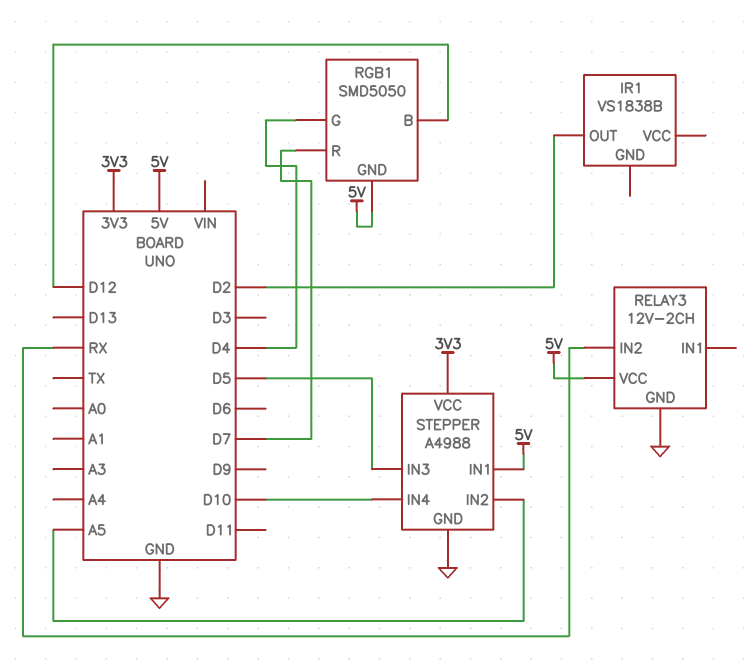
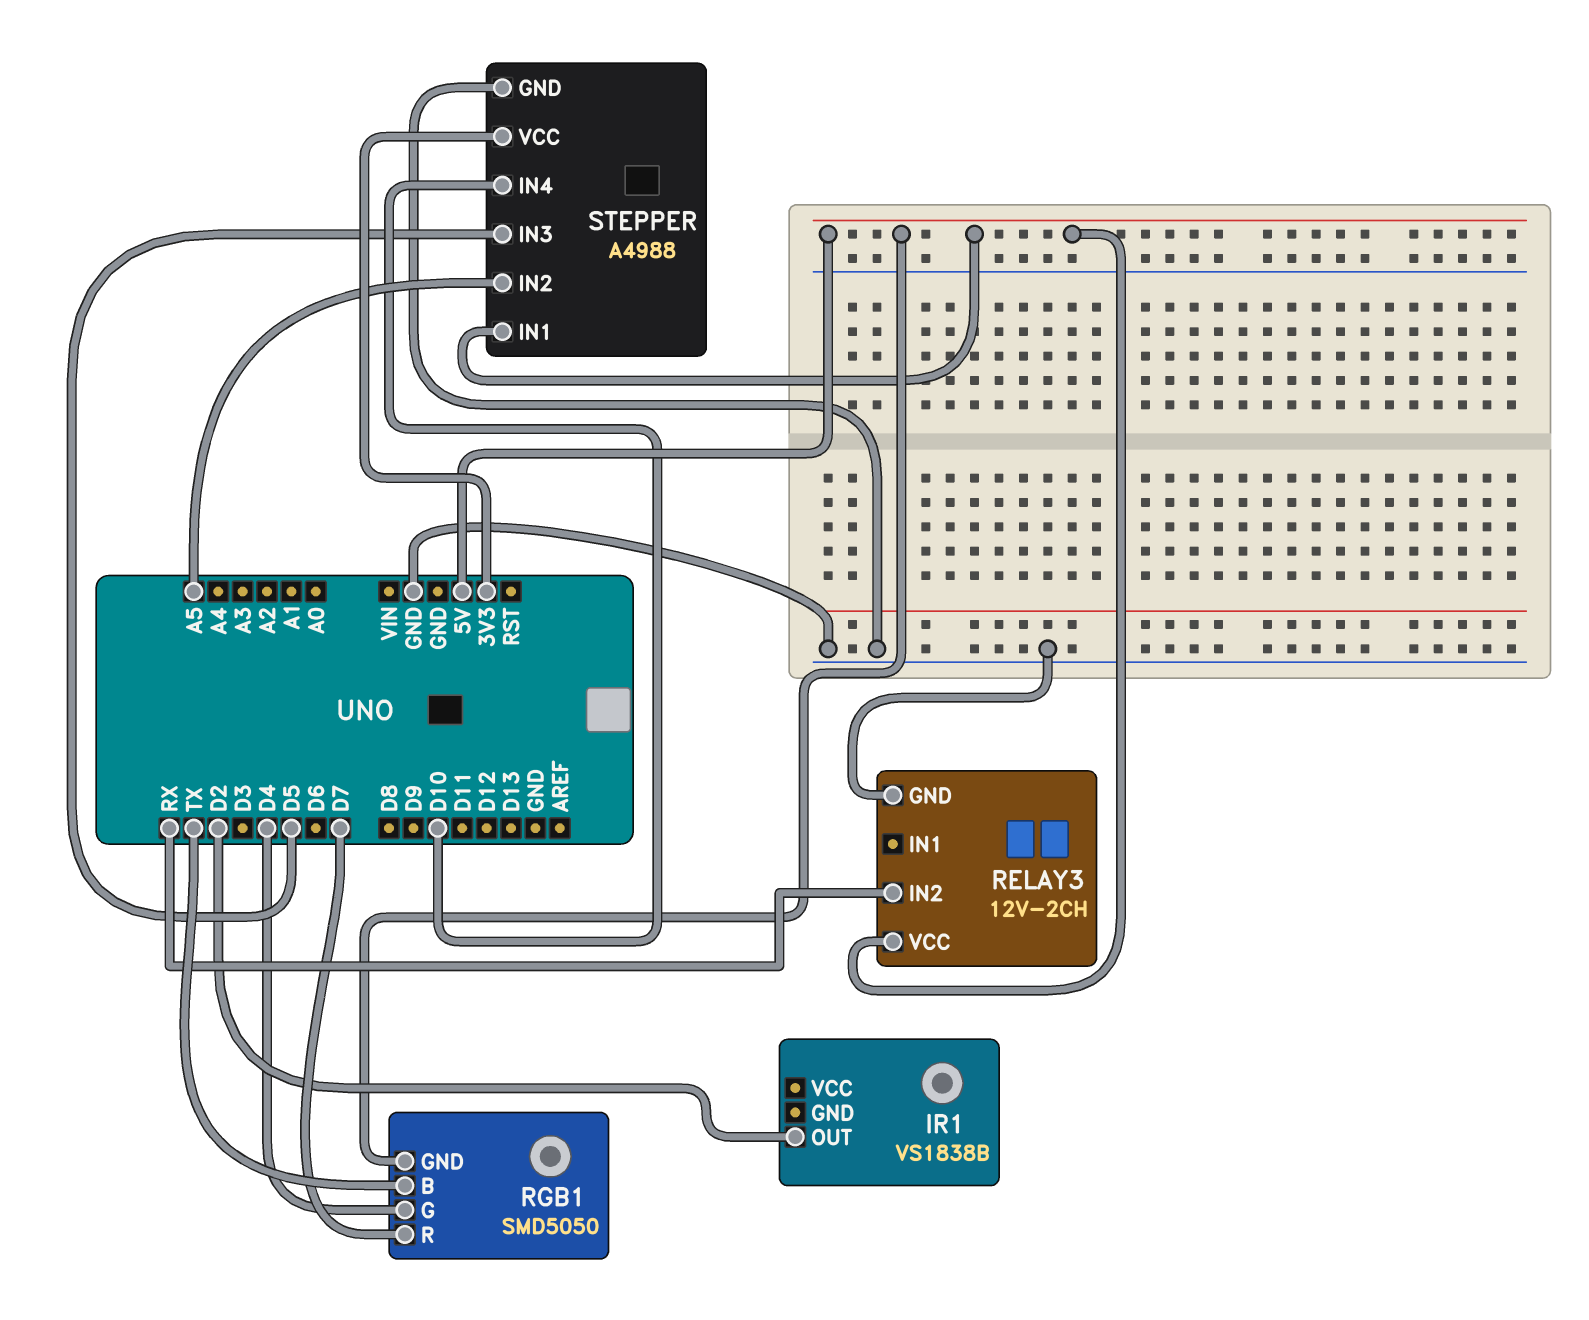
RGB1 pin B: D12 -> TX

